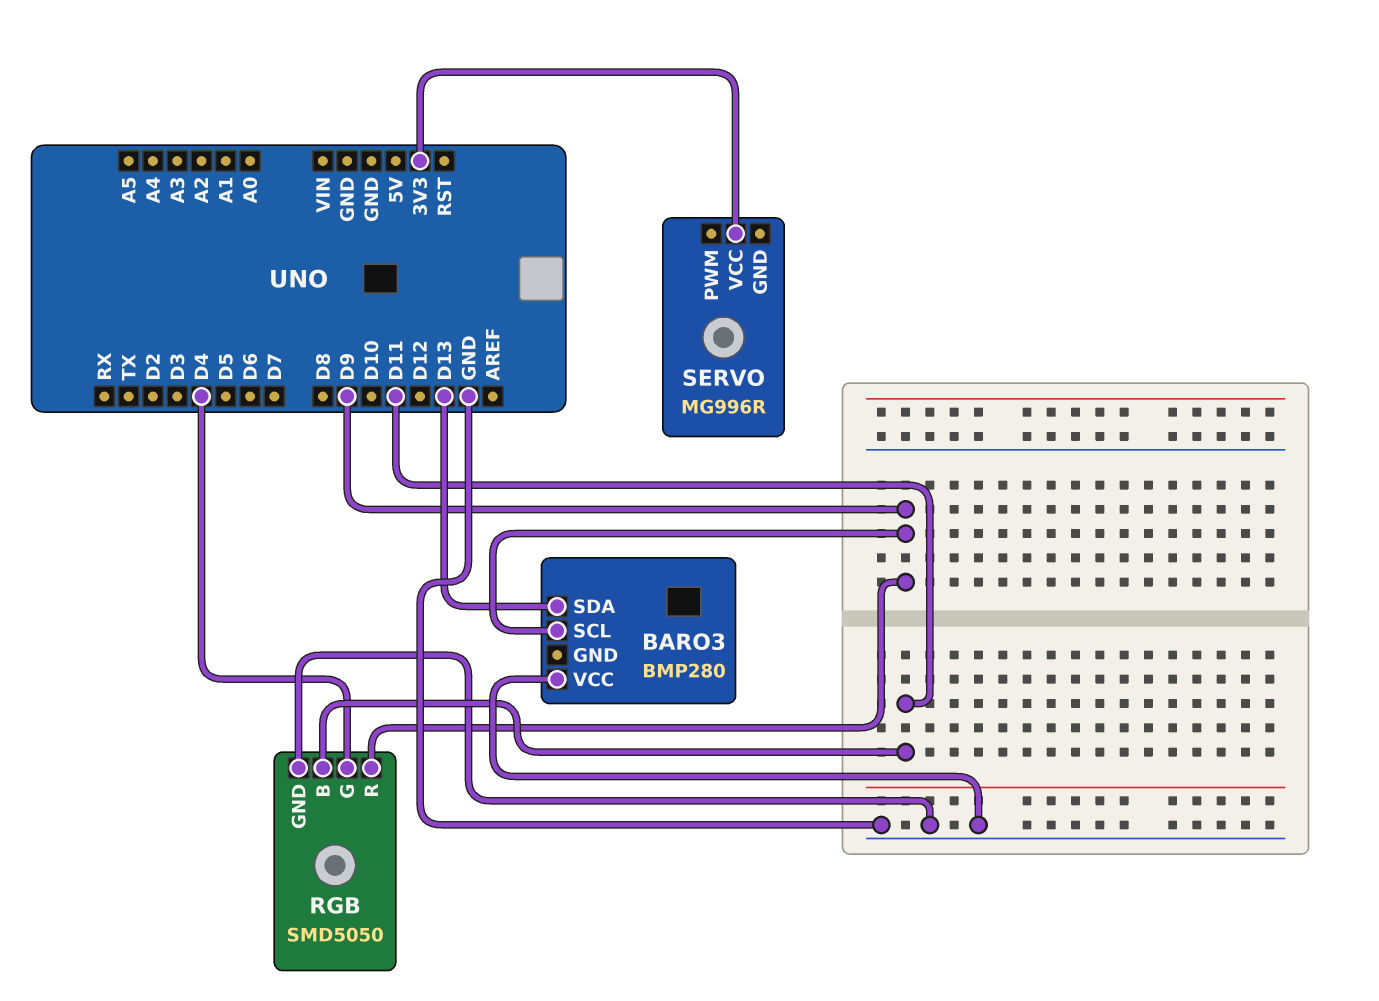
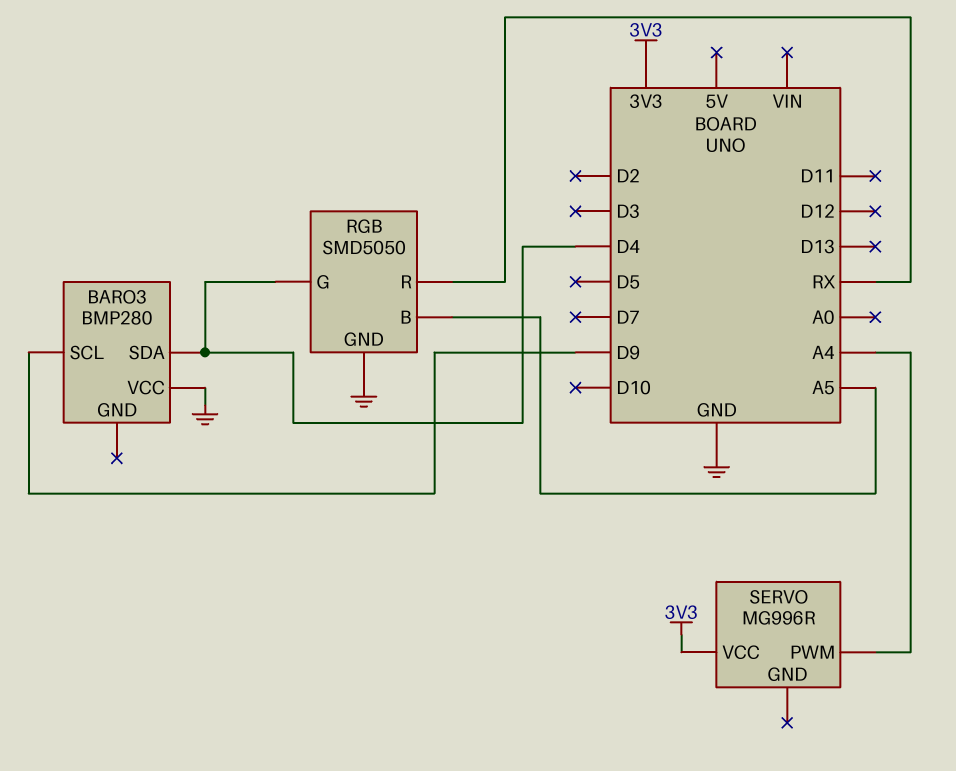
BARO3 pin SDA: D13 -> D4
RGB pin B: D11 -> A5
RGB pin R: D9 -> RX
SERVO pin PWM: none -> A4

